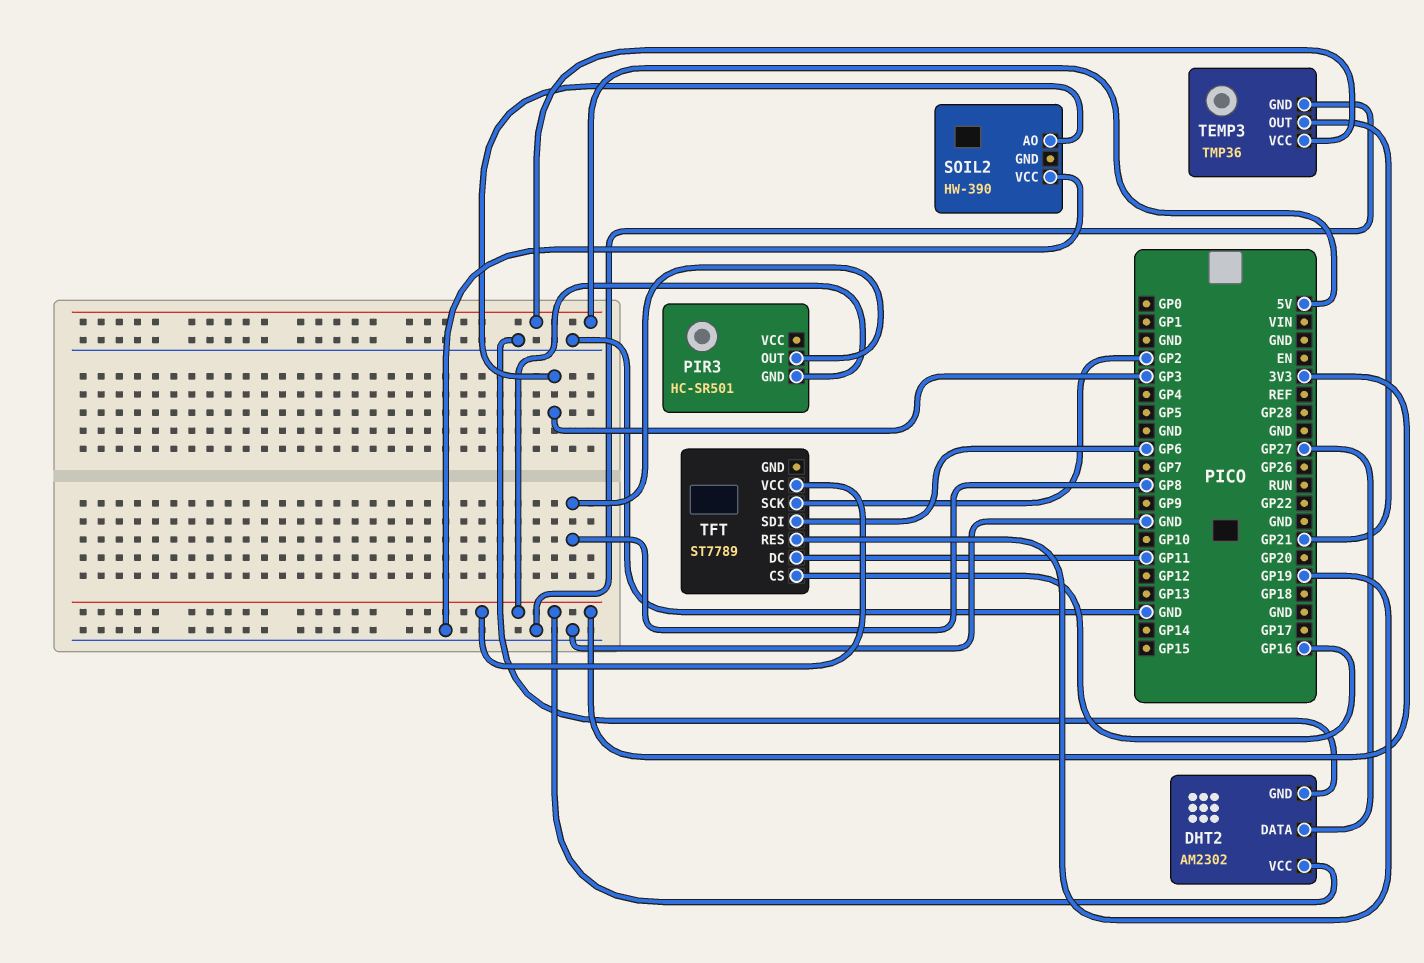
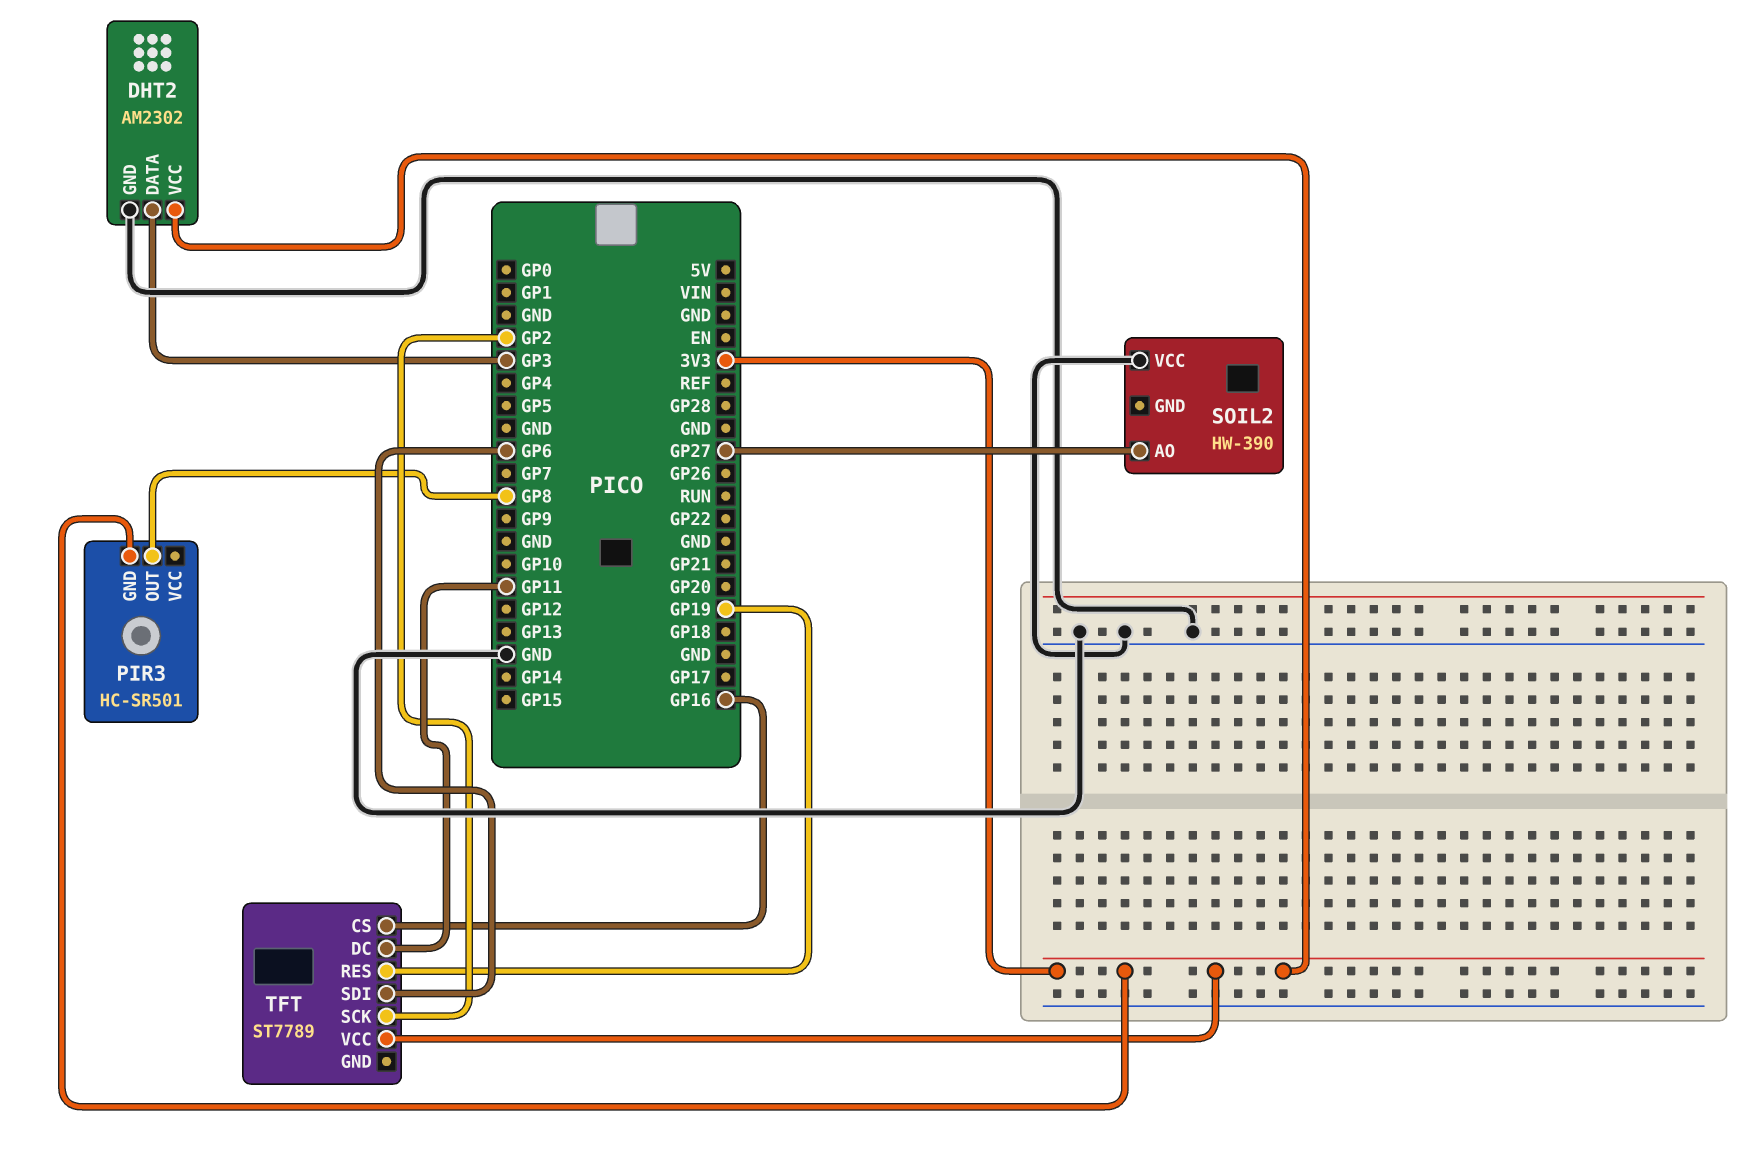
DHT2 pin DATA: GP27 -> GP3
SOIL2 pin AO: GP3 -> GP27
TEMP3: TMP36 -> none
TEMP3 pin GND: GND -> none
TEMP3 pin OUT: GP21 -> none
TEMP3 pin VCC: 5V -> none

